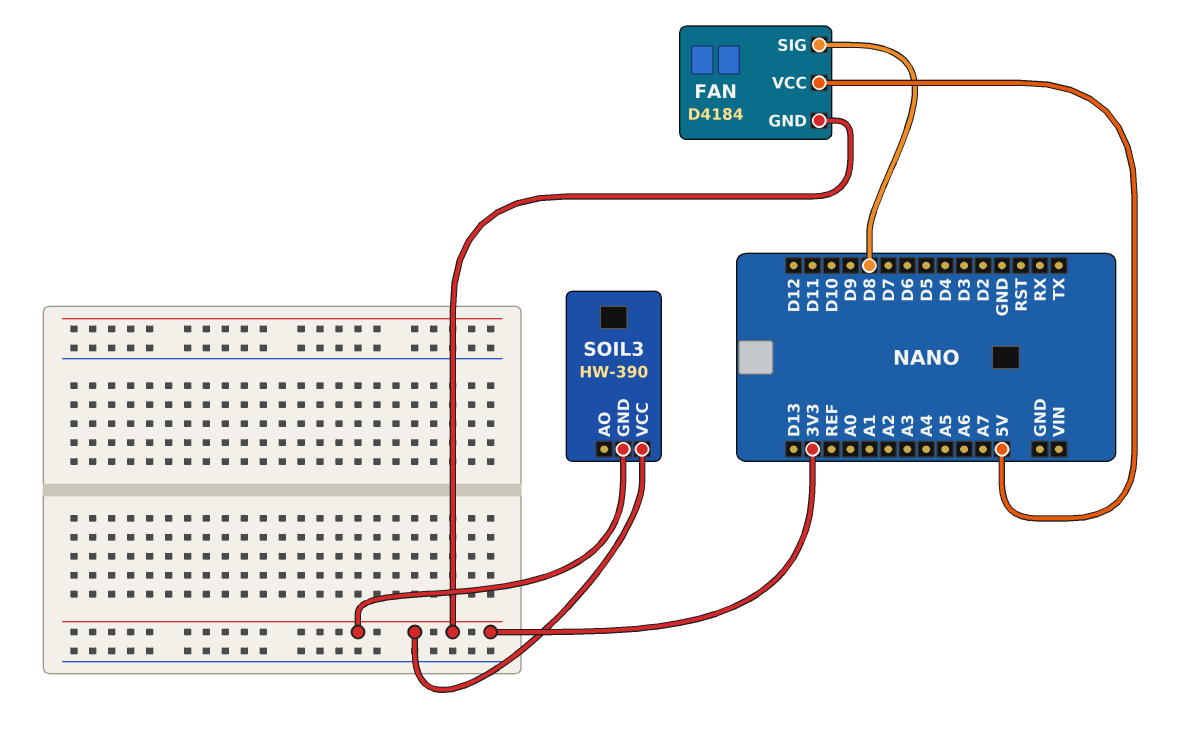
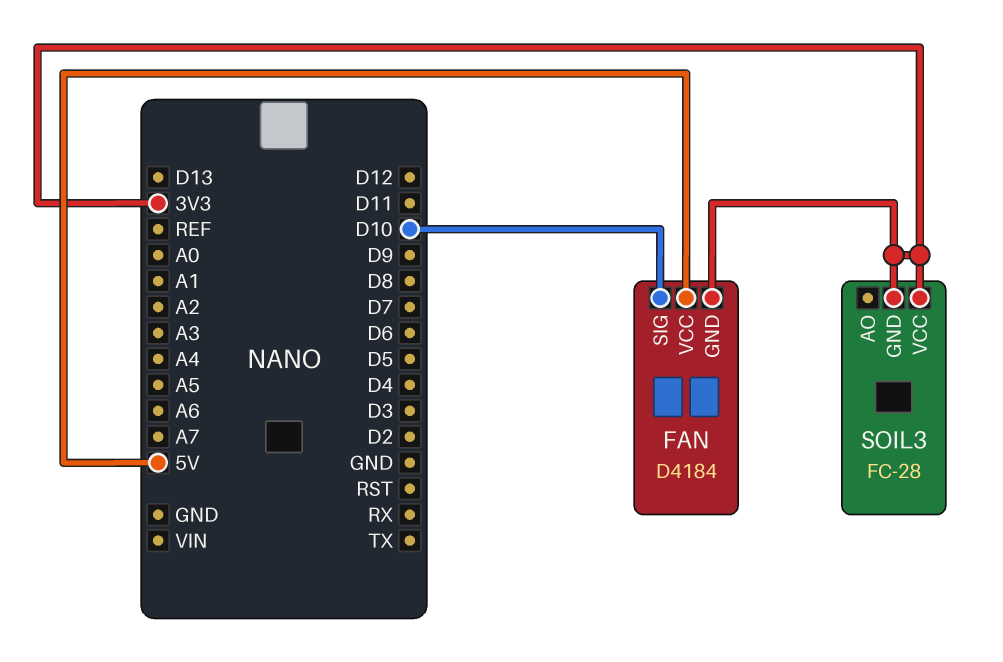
FAN pin SIG: D8 -> D10
SOIL3: HW-390 -> FC-28

